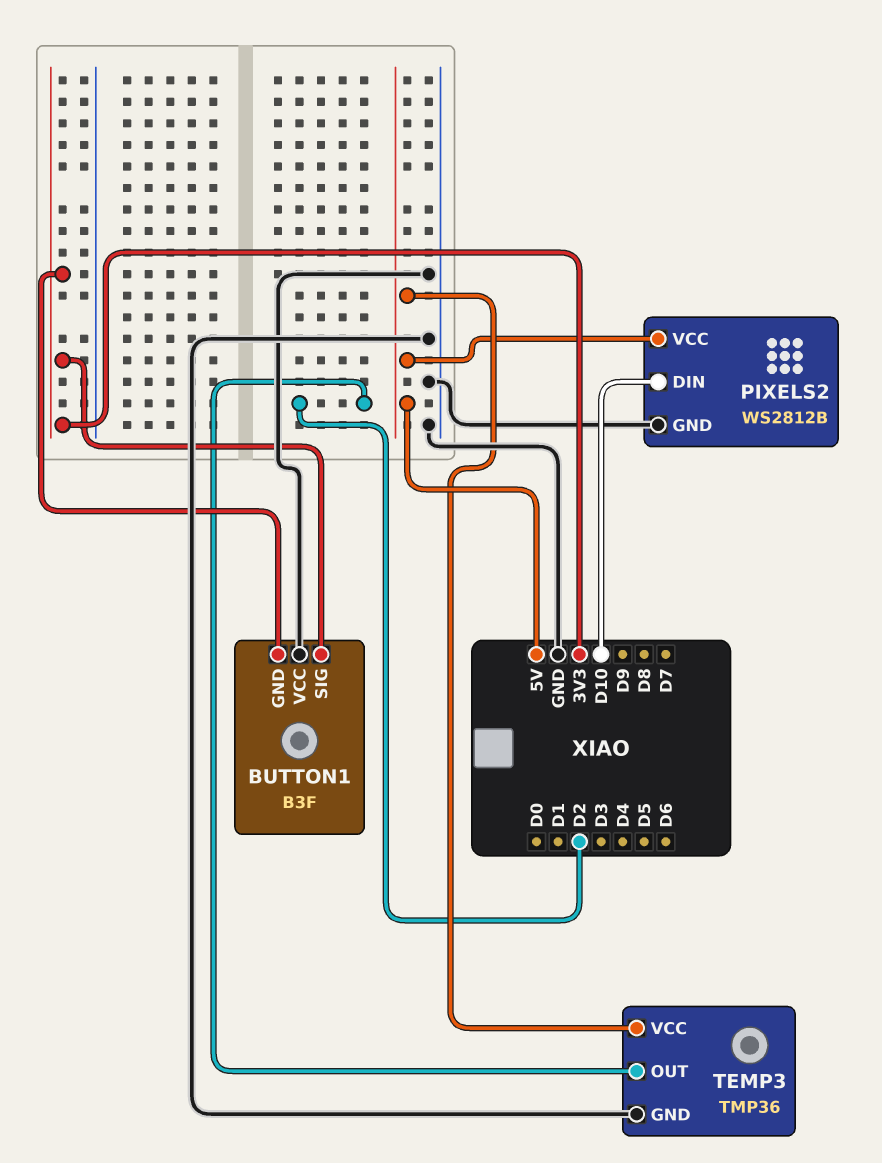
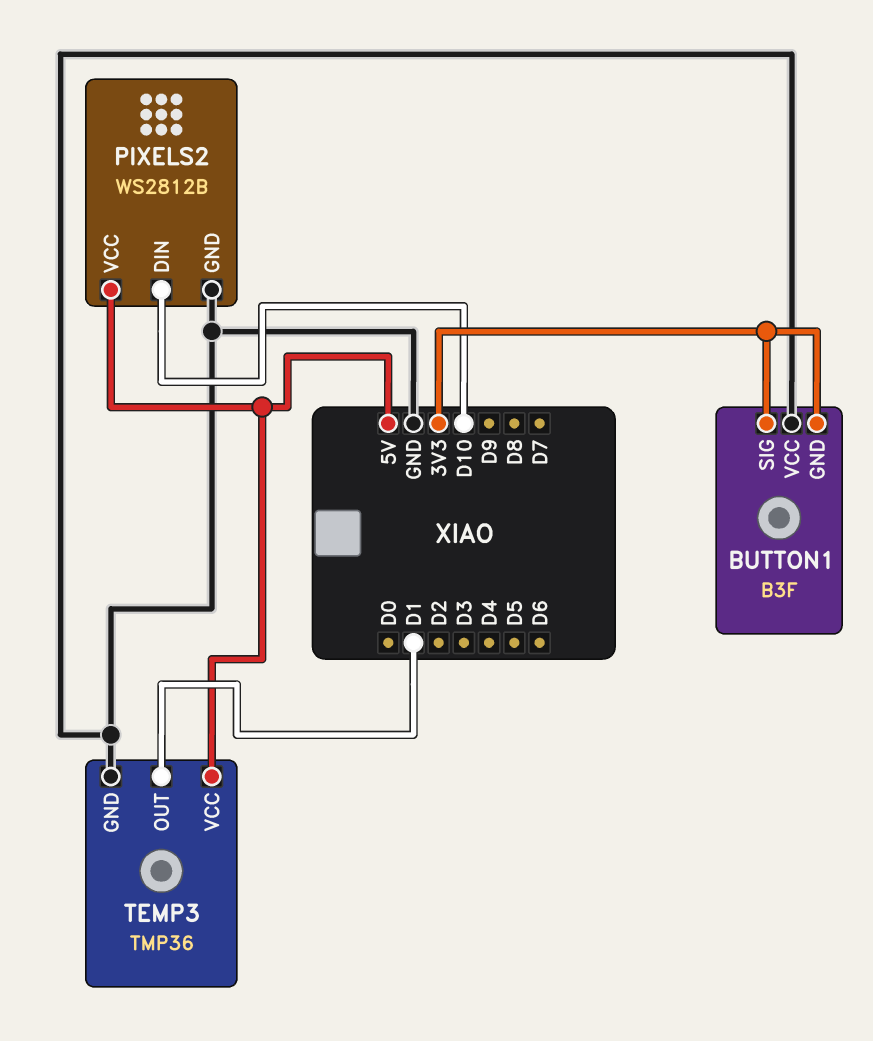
TEMP3 pin OUT: D2 -> D1

